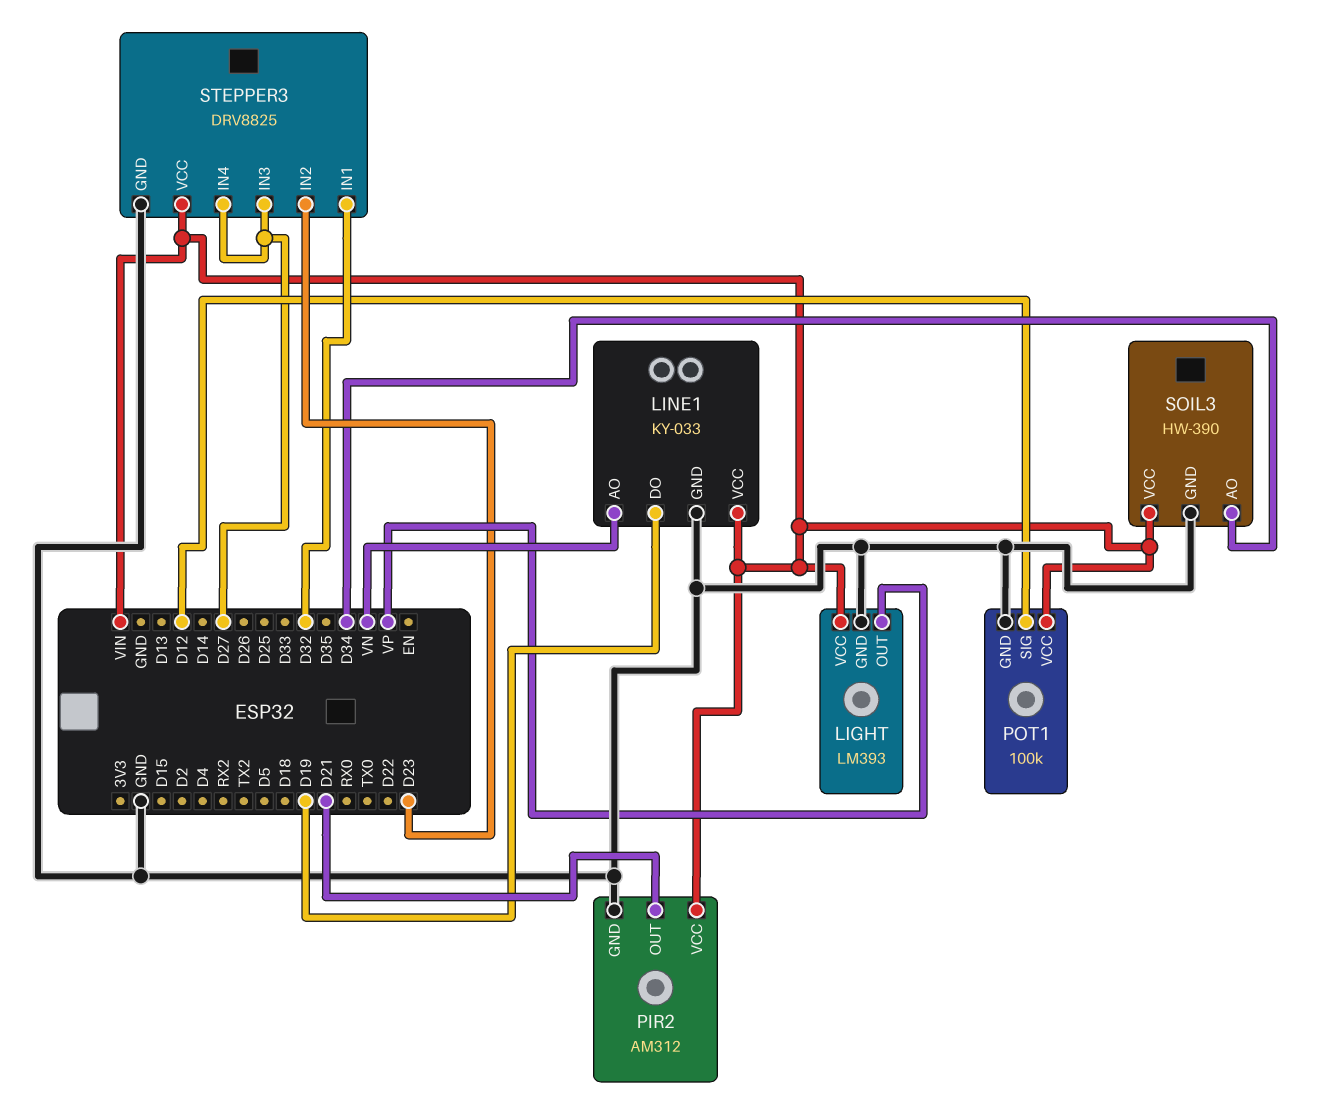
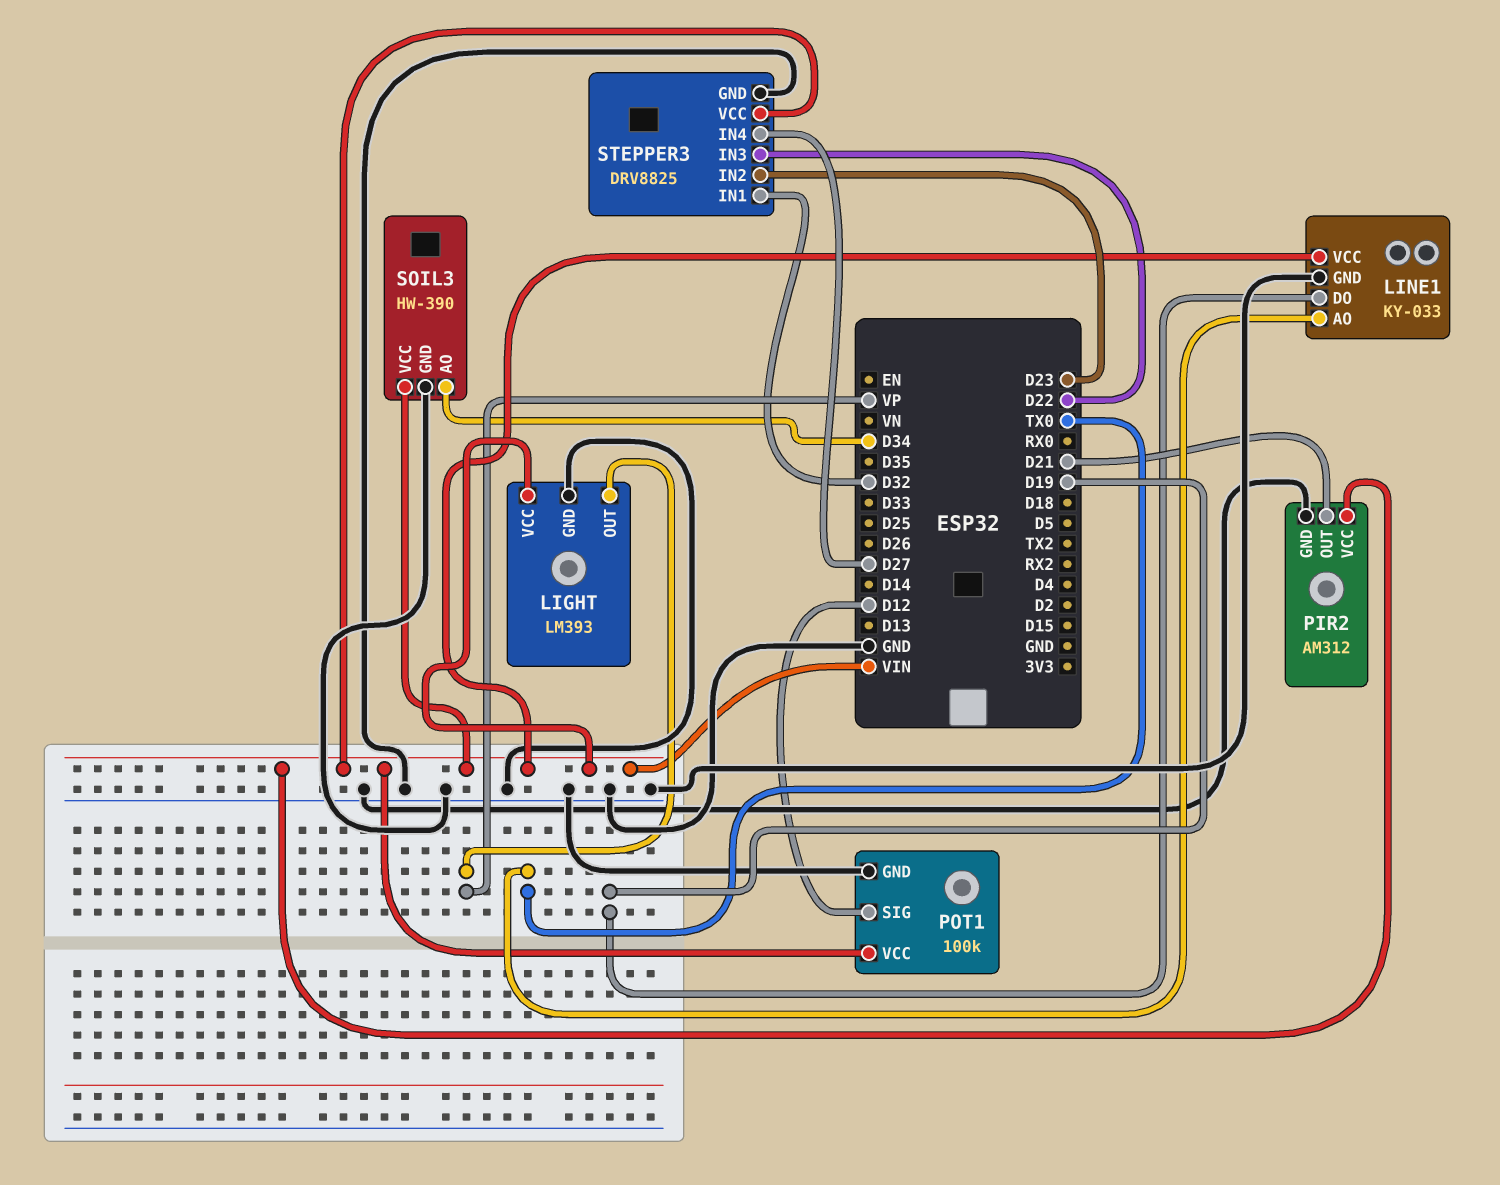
LINE1 pin AO: VN -> TX0
STEPPER3 pin IN3: D27 -> D22

